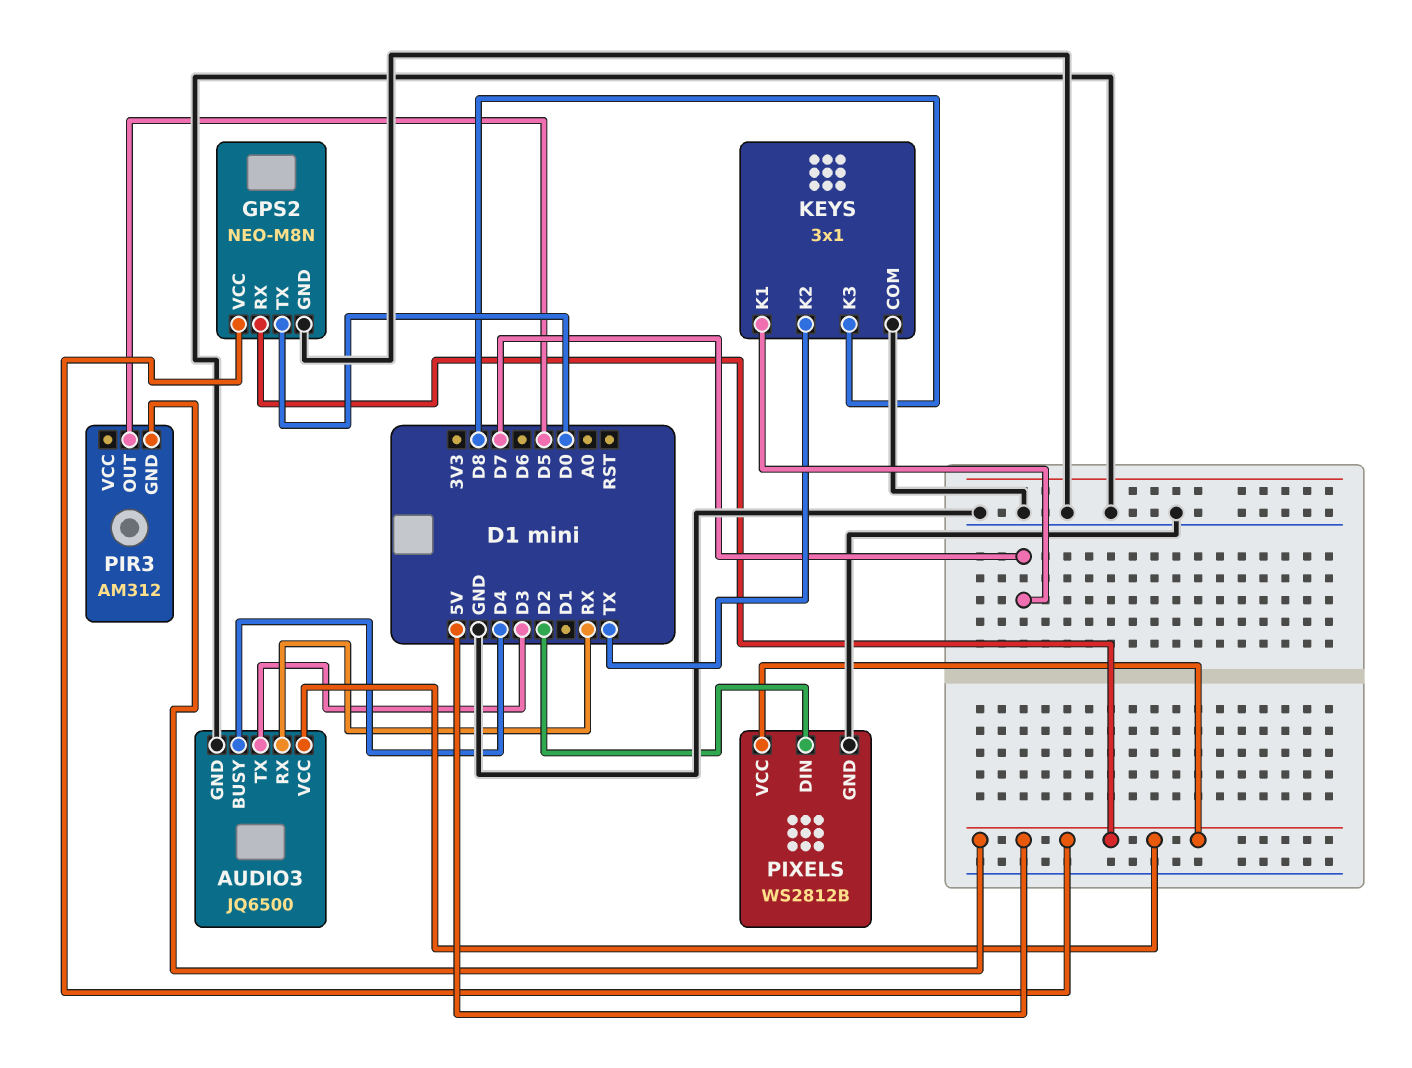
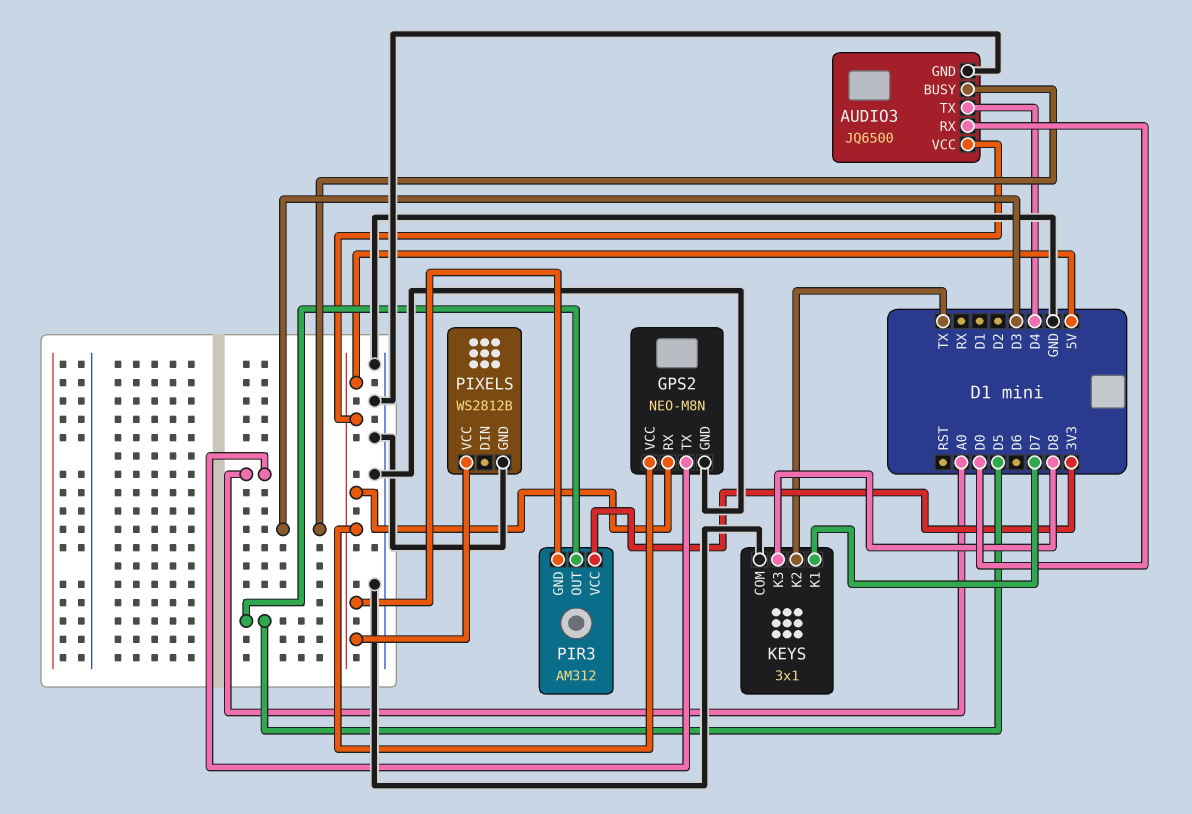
AUDIO3 pin BUSY: D4 -> D3
AUDIO3 pin RX: RX -> D0
AUDIO3 pin TX: D3 -> D4
GPS2 pin TX: D0 -> A0
PIR3 pin VCC: none -> 3V3
PIXELS pin DIN: D2 -> none

